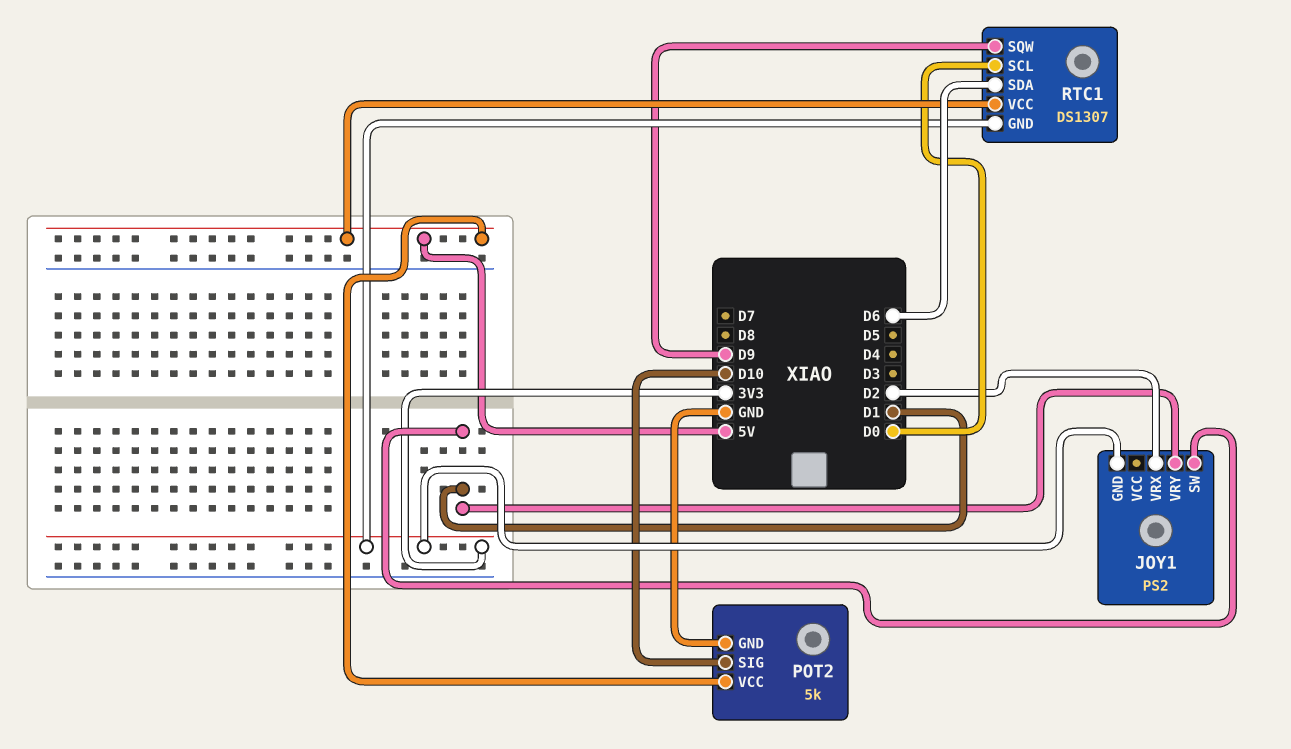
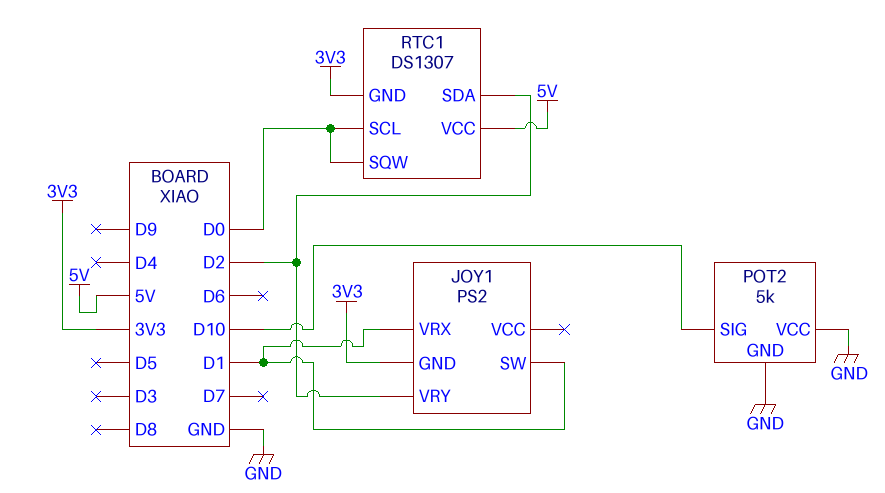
JOY1 pin VRX: D2 -> D1
JOY1 pin VRY: D1 -> D2
POT2 pin VCC: 5V -> GND
RTC1 pin SDA: D6 -> D2
RTC1 pin SQW: D9 -> D0

